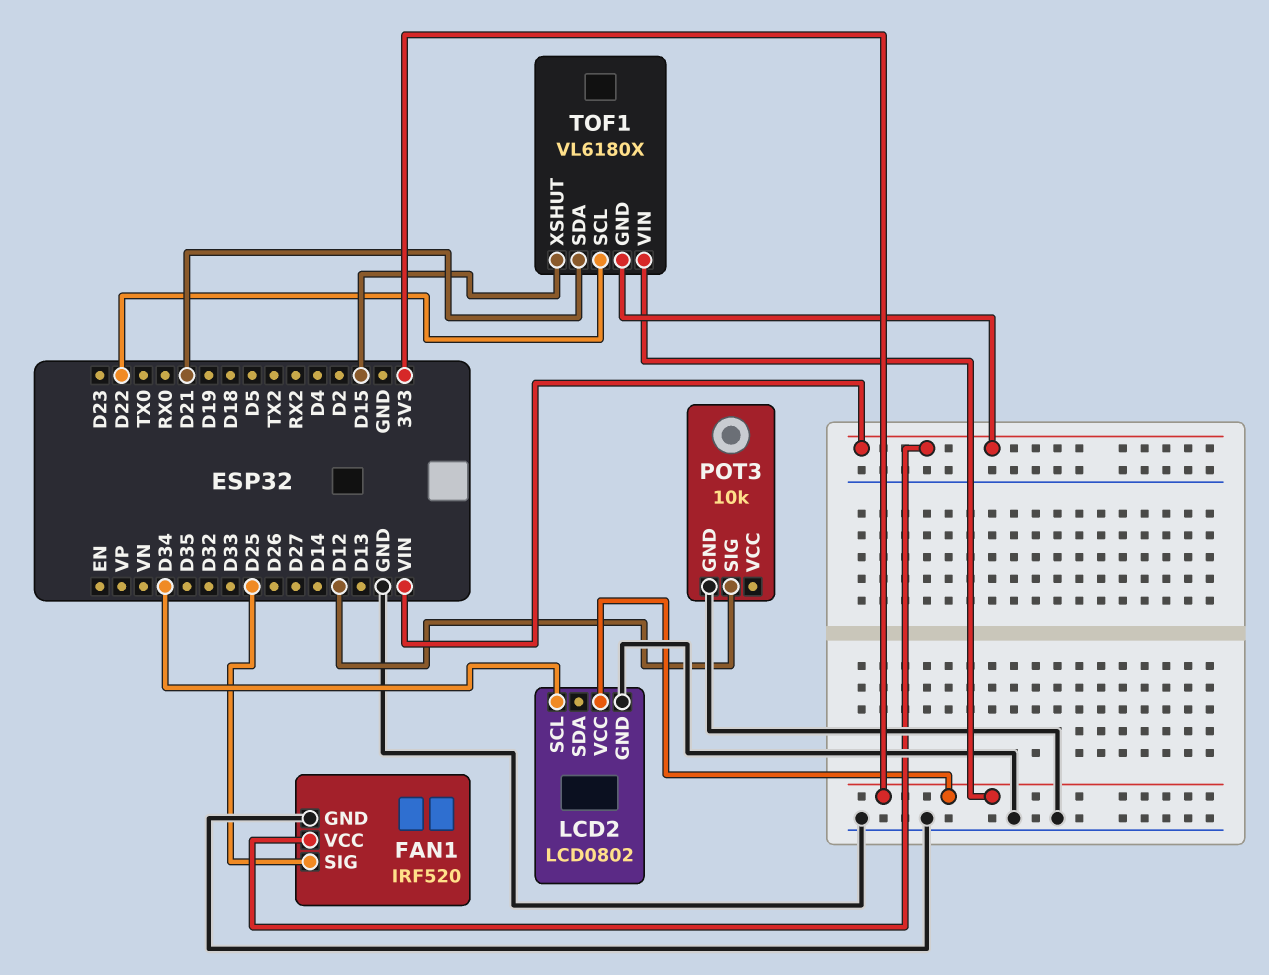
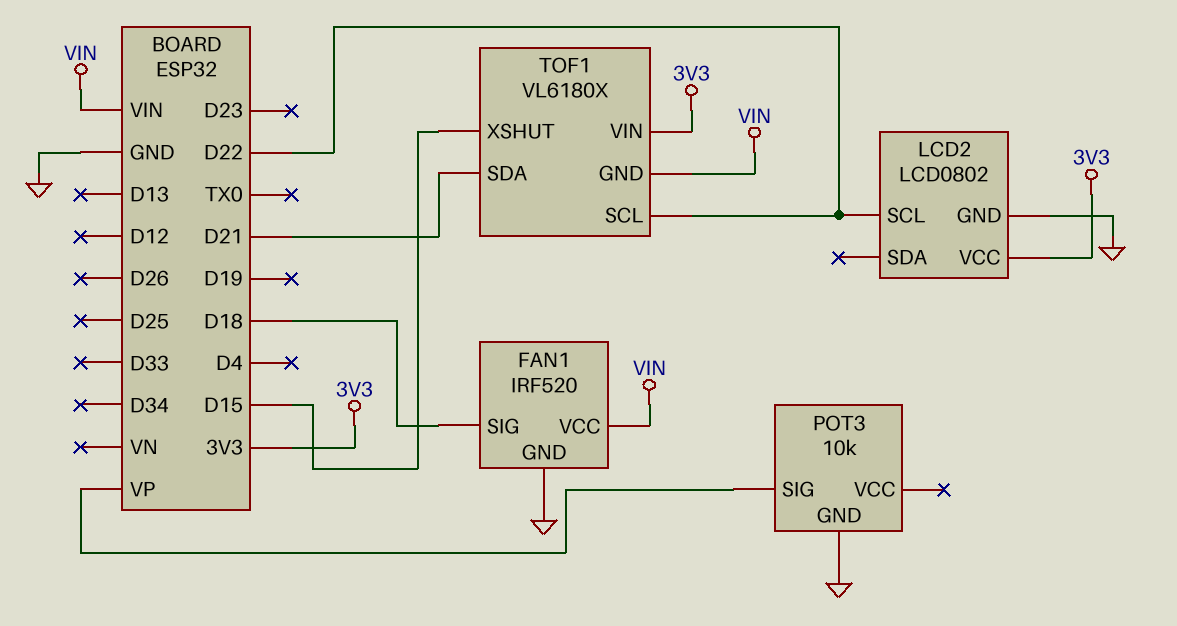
FAN1 pin SIG: D25 -> D18
LCD2 pin SCL: D34 -> D22
POT3 pin SIG: D12 -> VP

